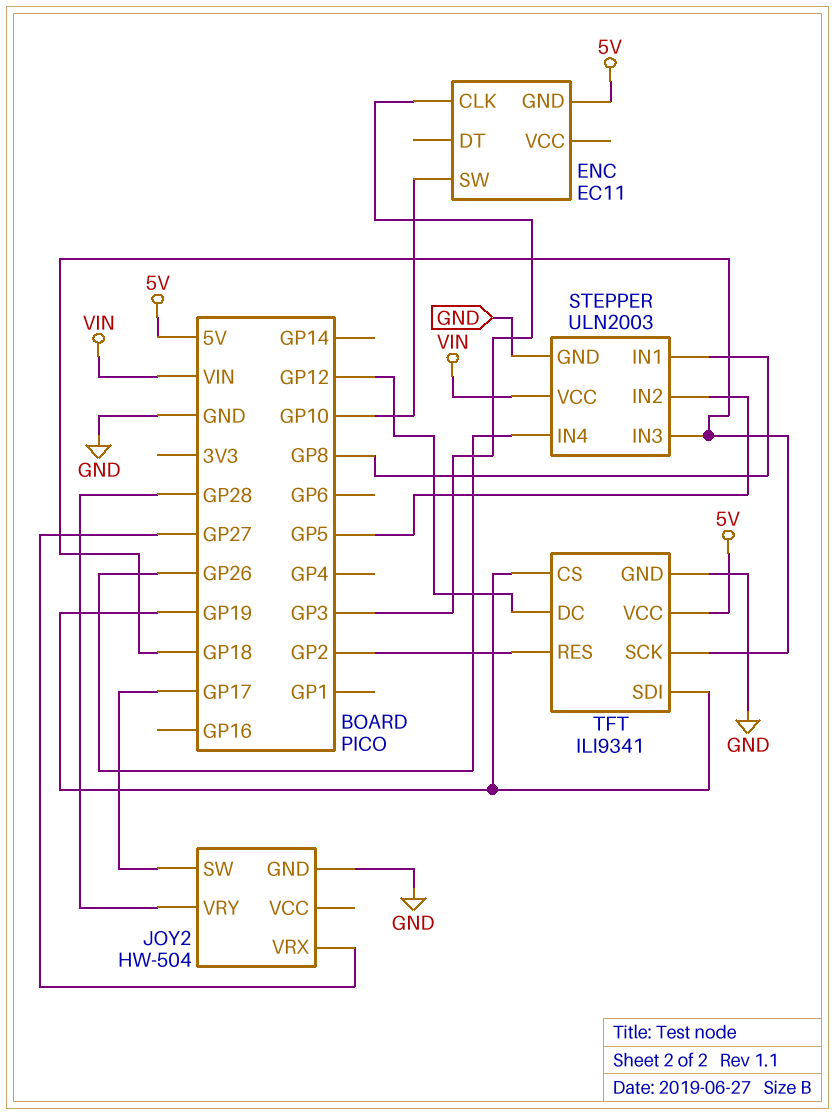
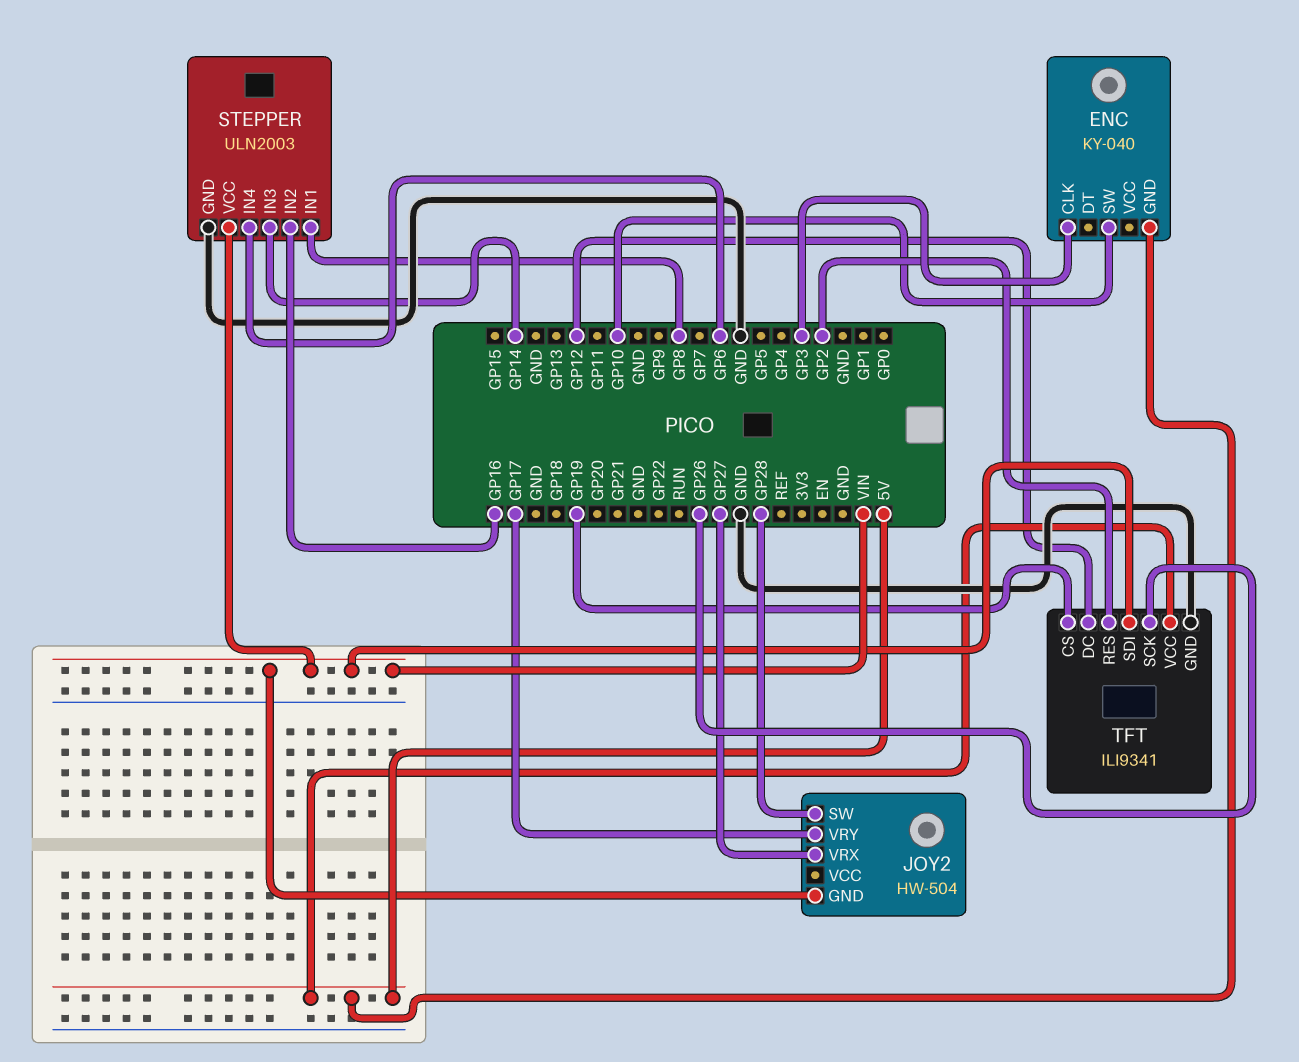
ENC: EC11 -> KY-040
JOY2 pin GND: GND -> VIN
JOY2 pin SW: GP17 -> GP28
JOY2 pin VRY: GP28 -> GP17
STEPPER pin IN2: GP5 -> GP16
STEPPER pin IN3: GP18 -> GP14
STEPPER pin IN4: GP26 -> GP6
TFT pin SCK: GP18 -> GP26
TFT pin SDI: GP19 -> VIN

